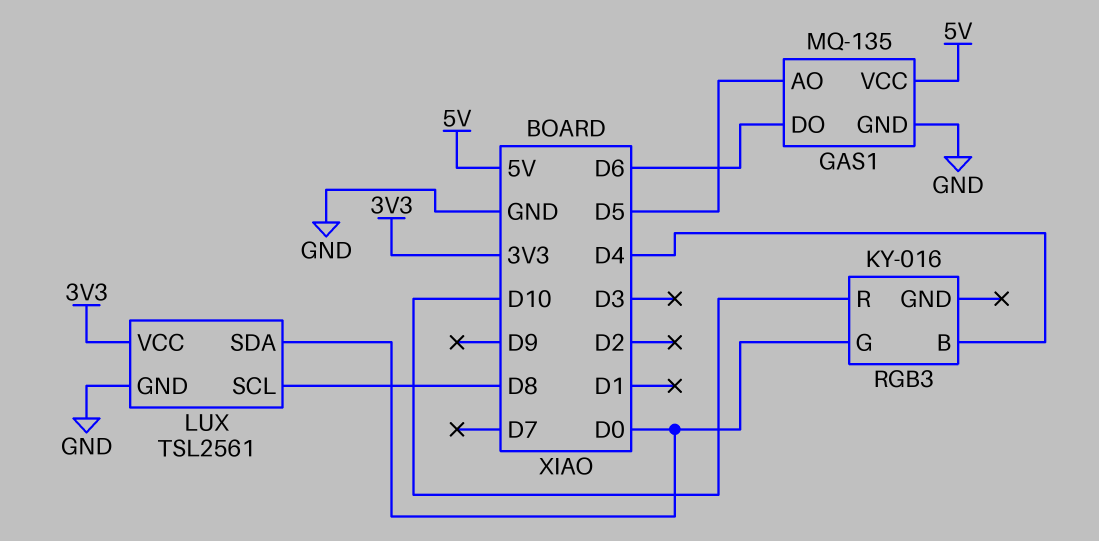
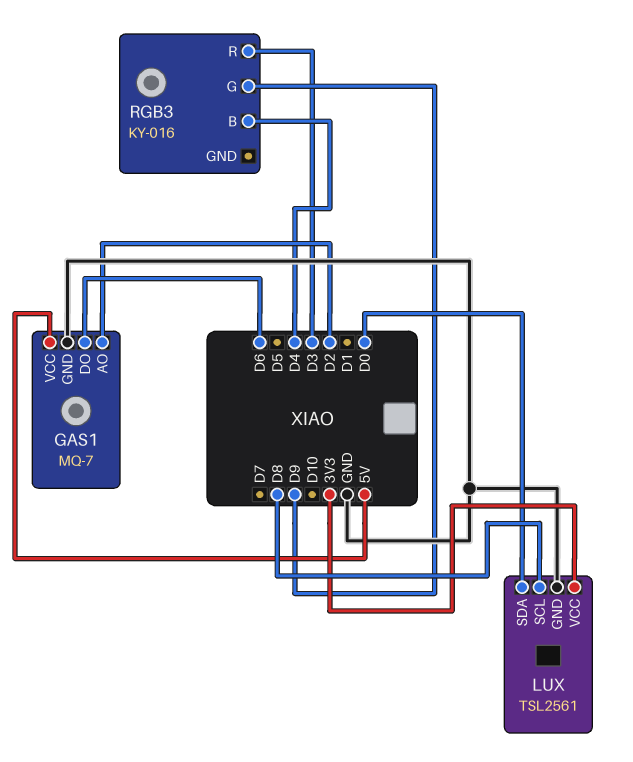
GAS1: MQ-135 -> MQ-7
GAS1 pin AO: D5 -> D2
RGB3 pin G: D0 -> D9
RGB3 pin R: D10 -> D3

